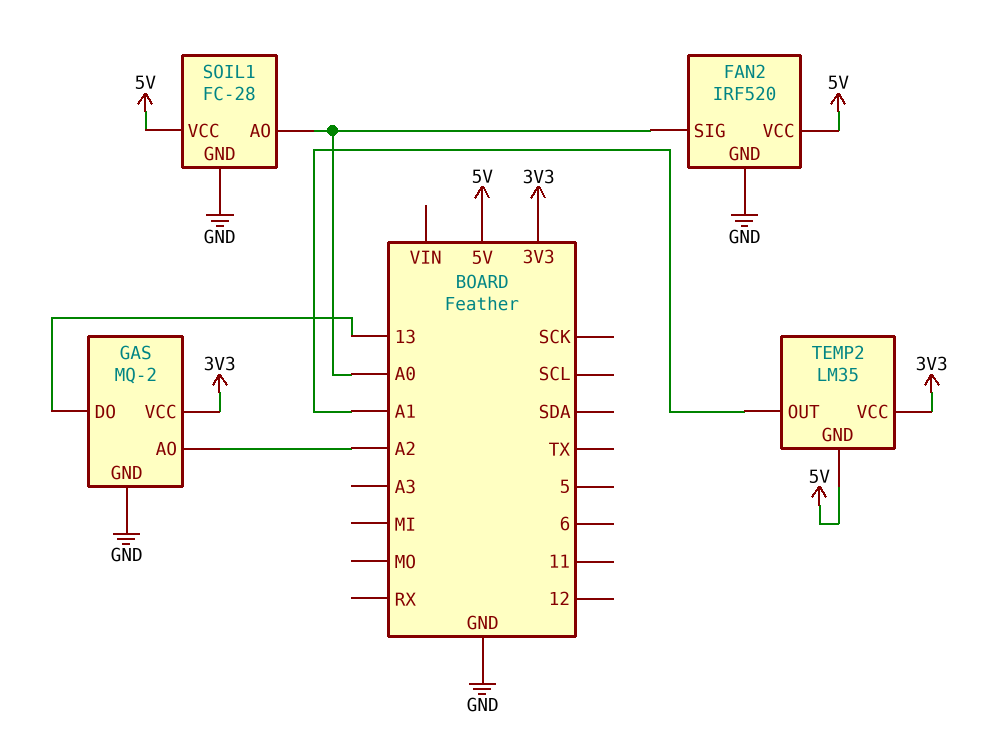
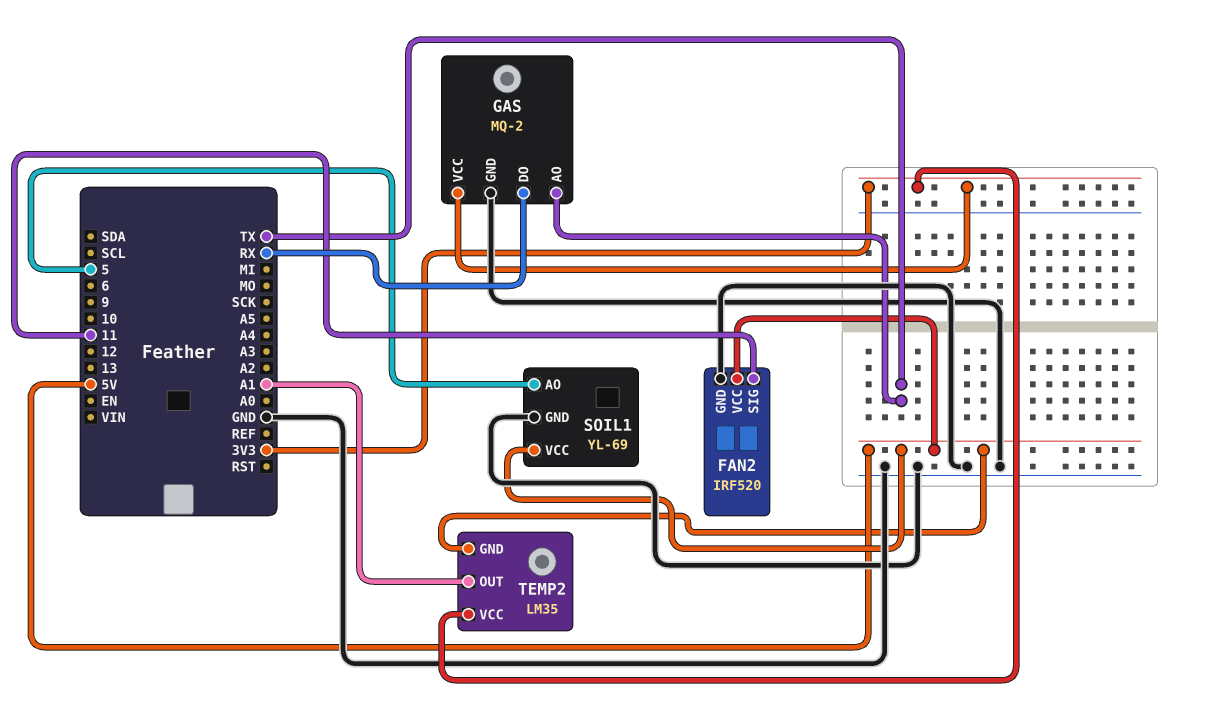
FAN2 pin SIG: A0 -> 11
GAS pin AO: A2 -> TX
GAS pin DO: 13 -> RX
SOIL1: FC-28 -> YL-69
SOIL1 pin AO: A0 -> 5

